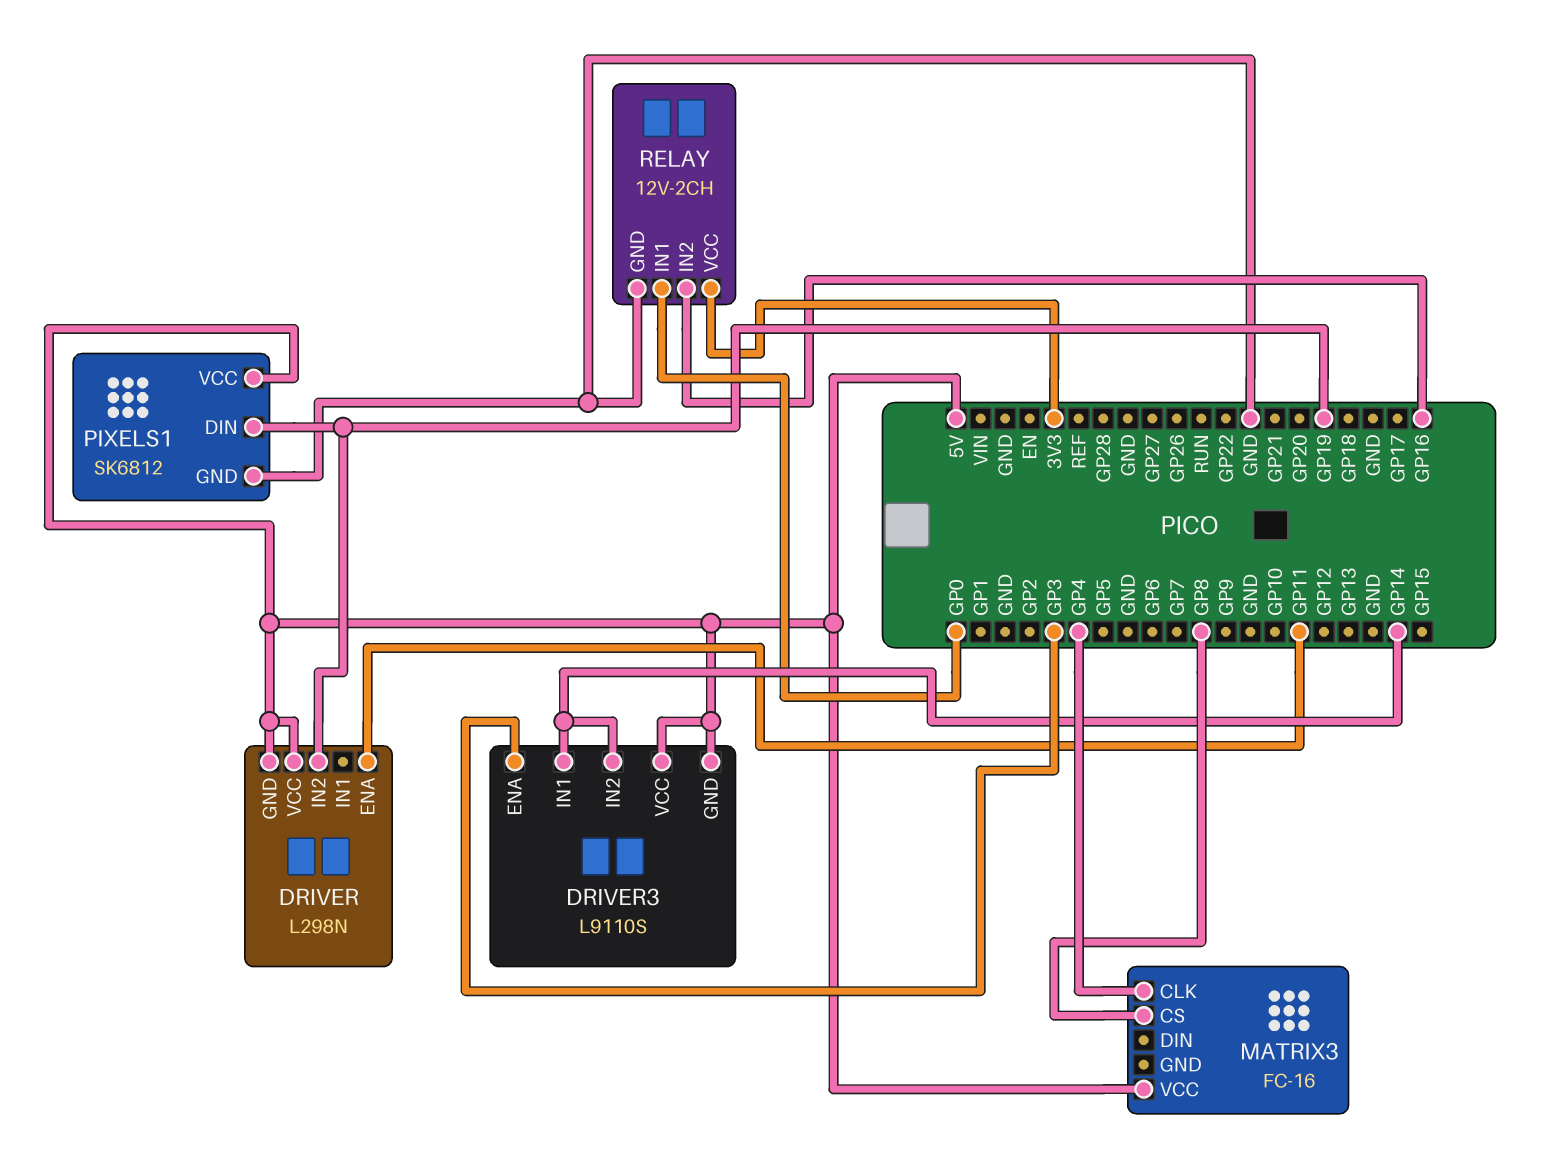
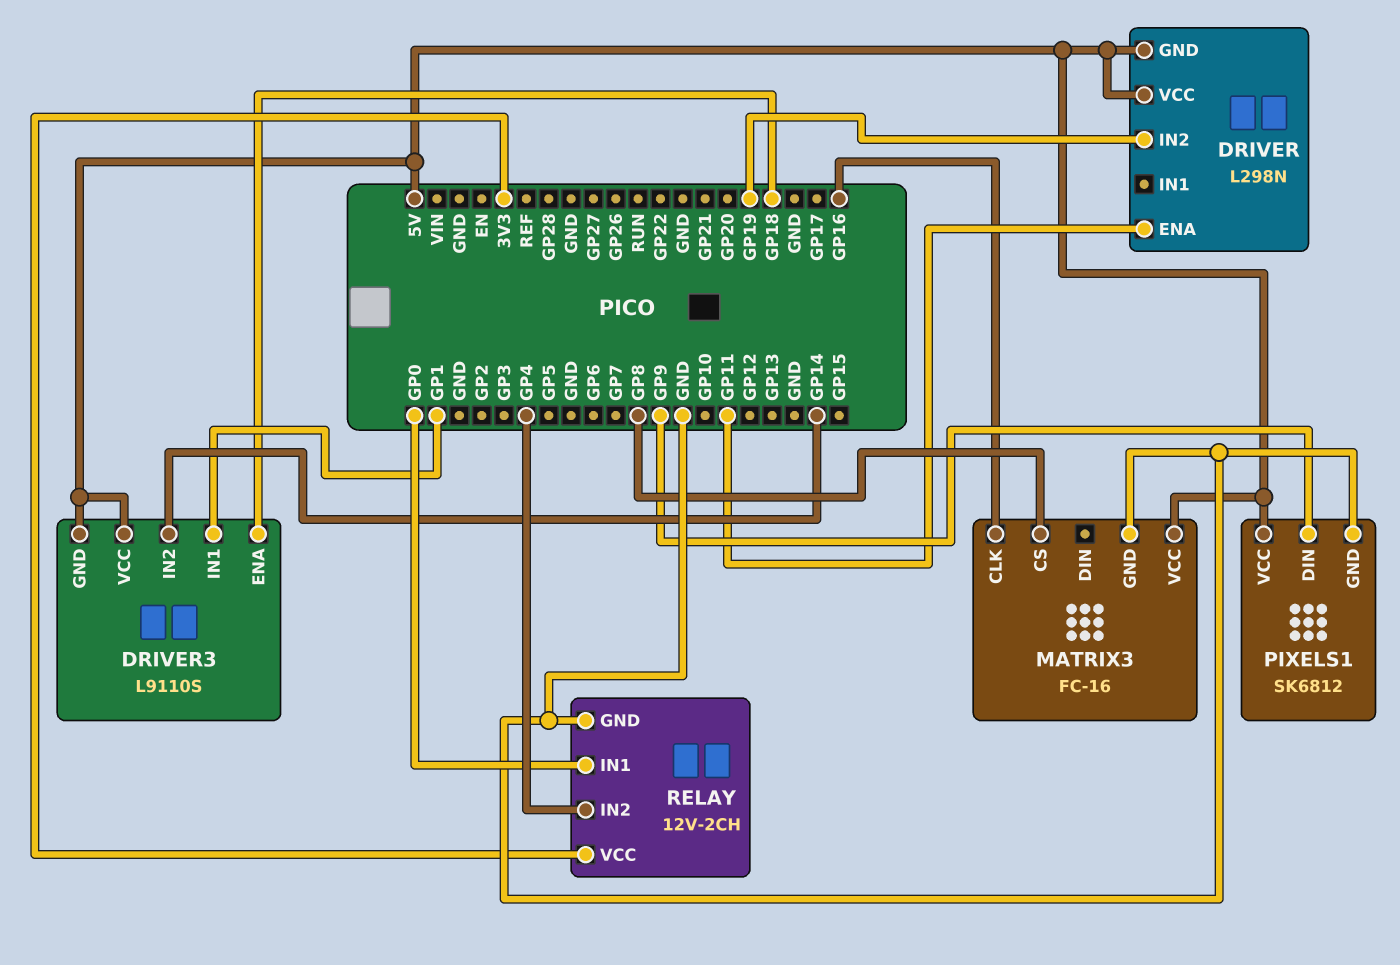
DRIVER3 pin ENA: GP3 -> GP18
DRIVER3 pin IN1: GP14 -> GP1
MATRIX3 pin CLK: GP4 -> GP16
MATRIX3 pin GND: none -> GND
PIXELS1 pin DIN: GP19 -> GP9
RELAY pin IN2: GP16 -> GP4

